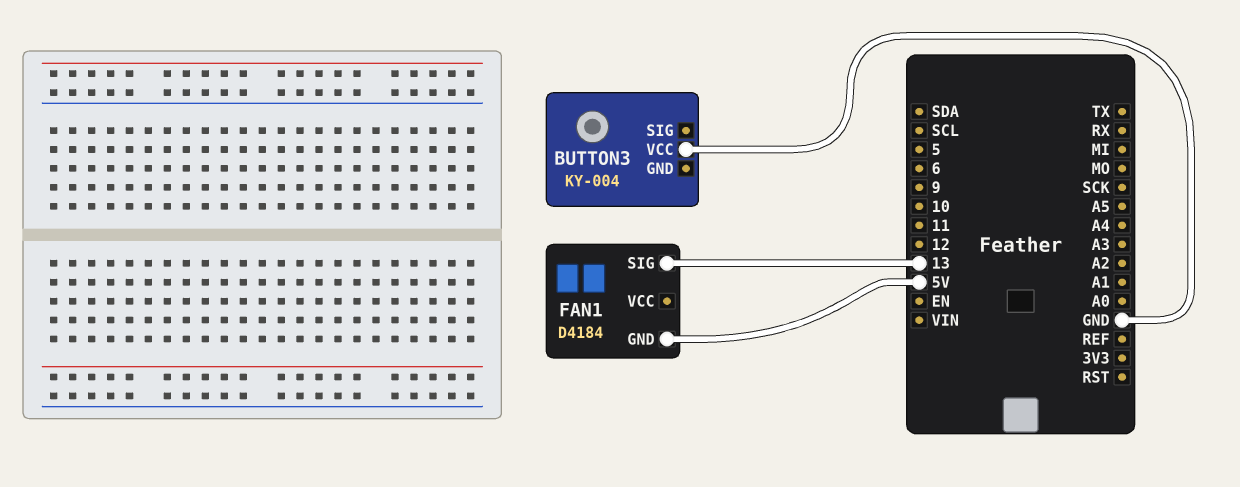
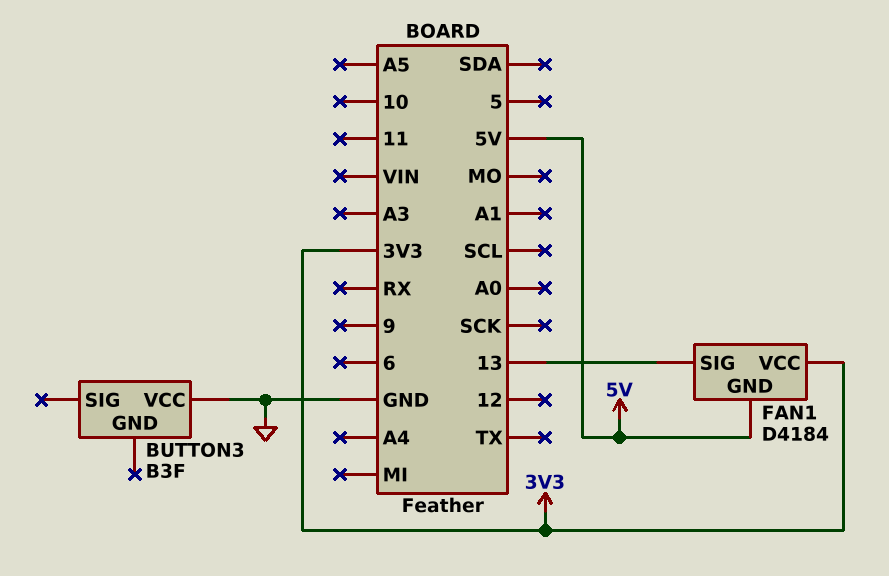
BUTTON3: KY-004 -> B3F
FAN1 pin VCC: none -> 3V3

